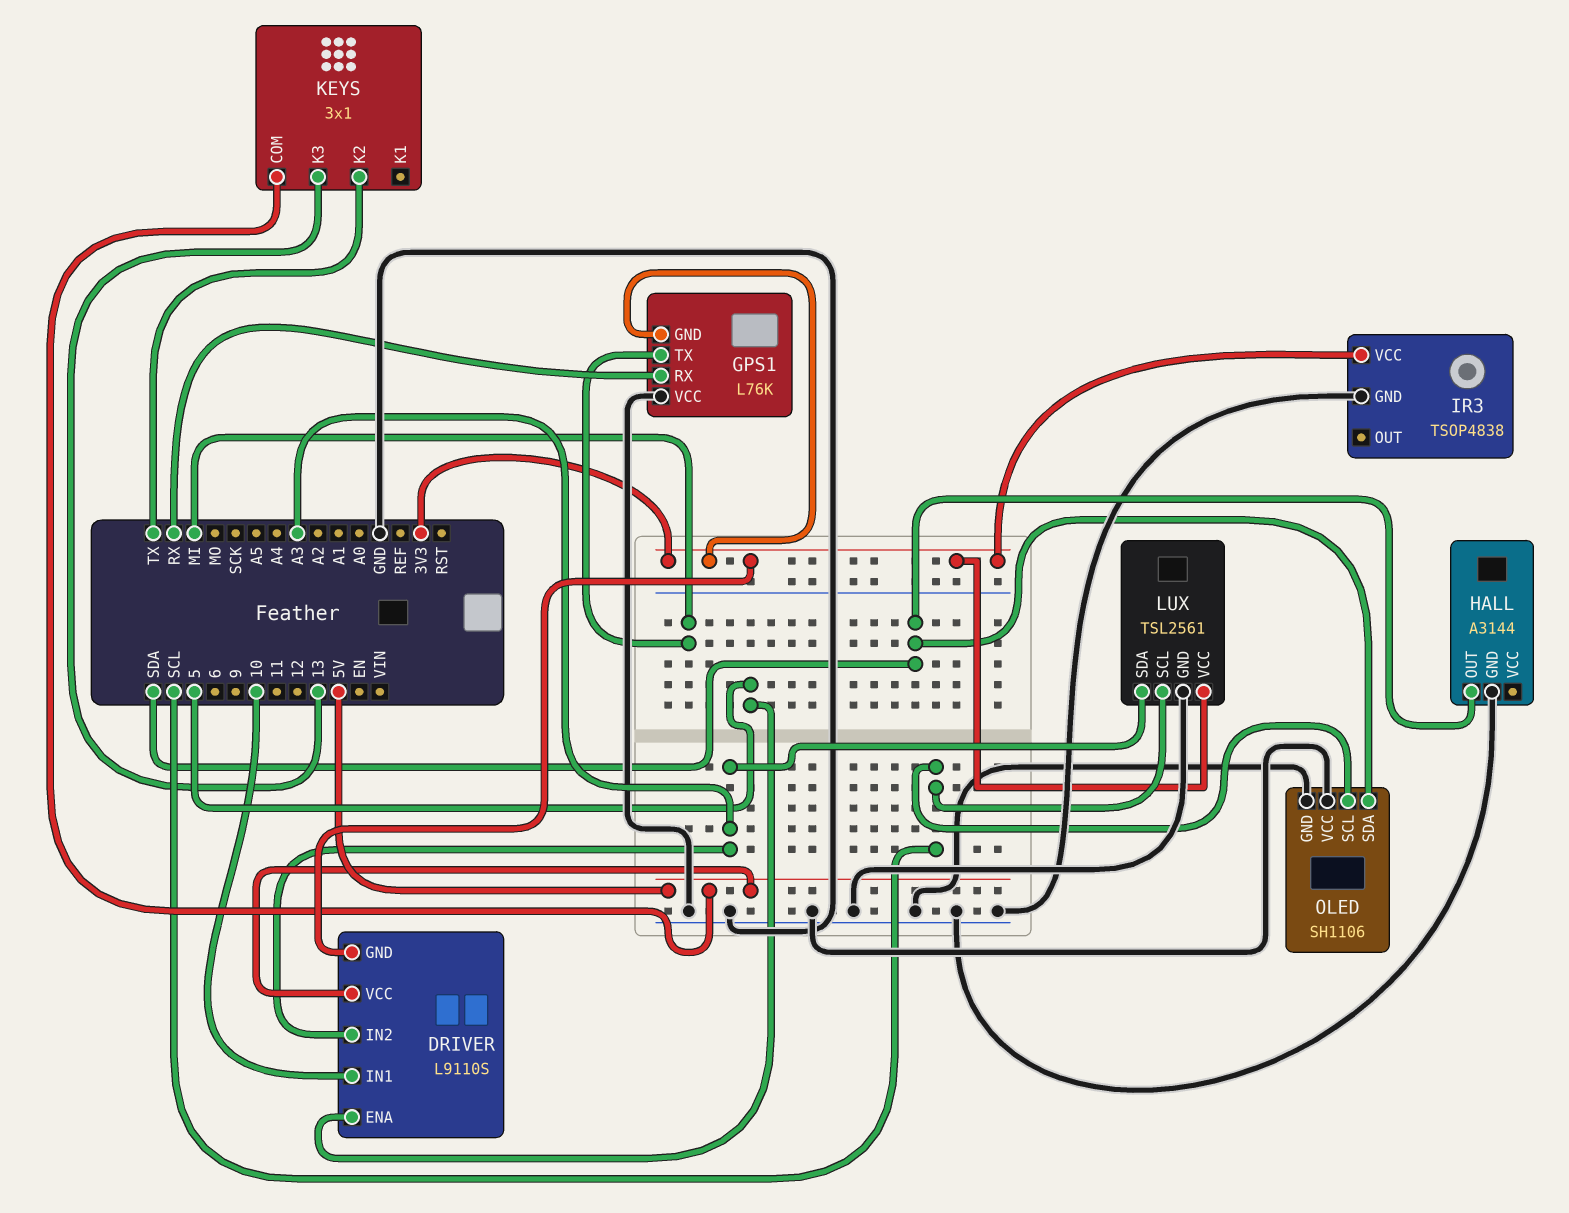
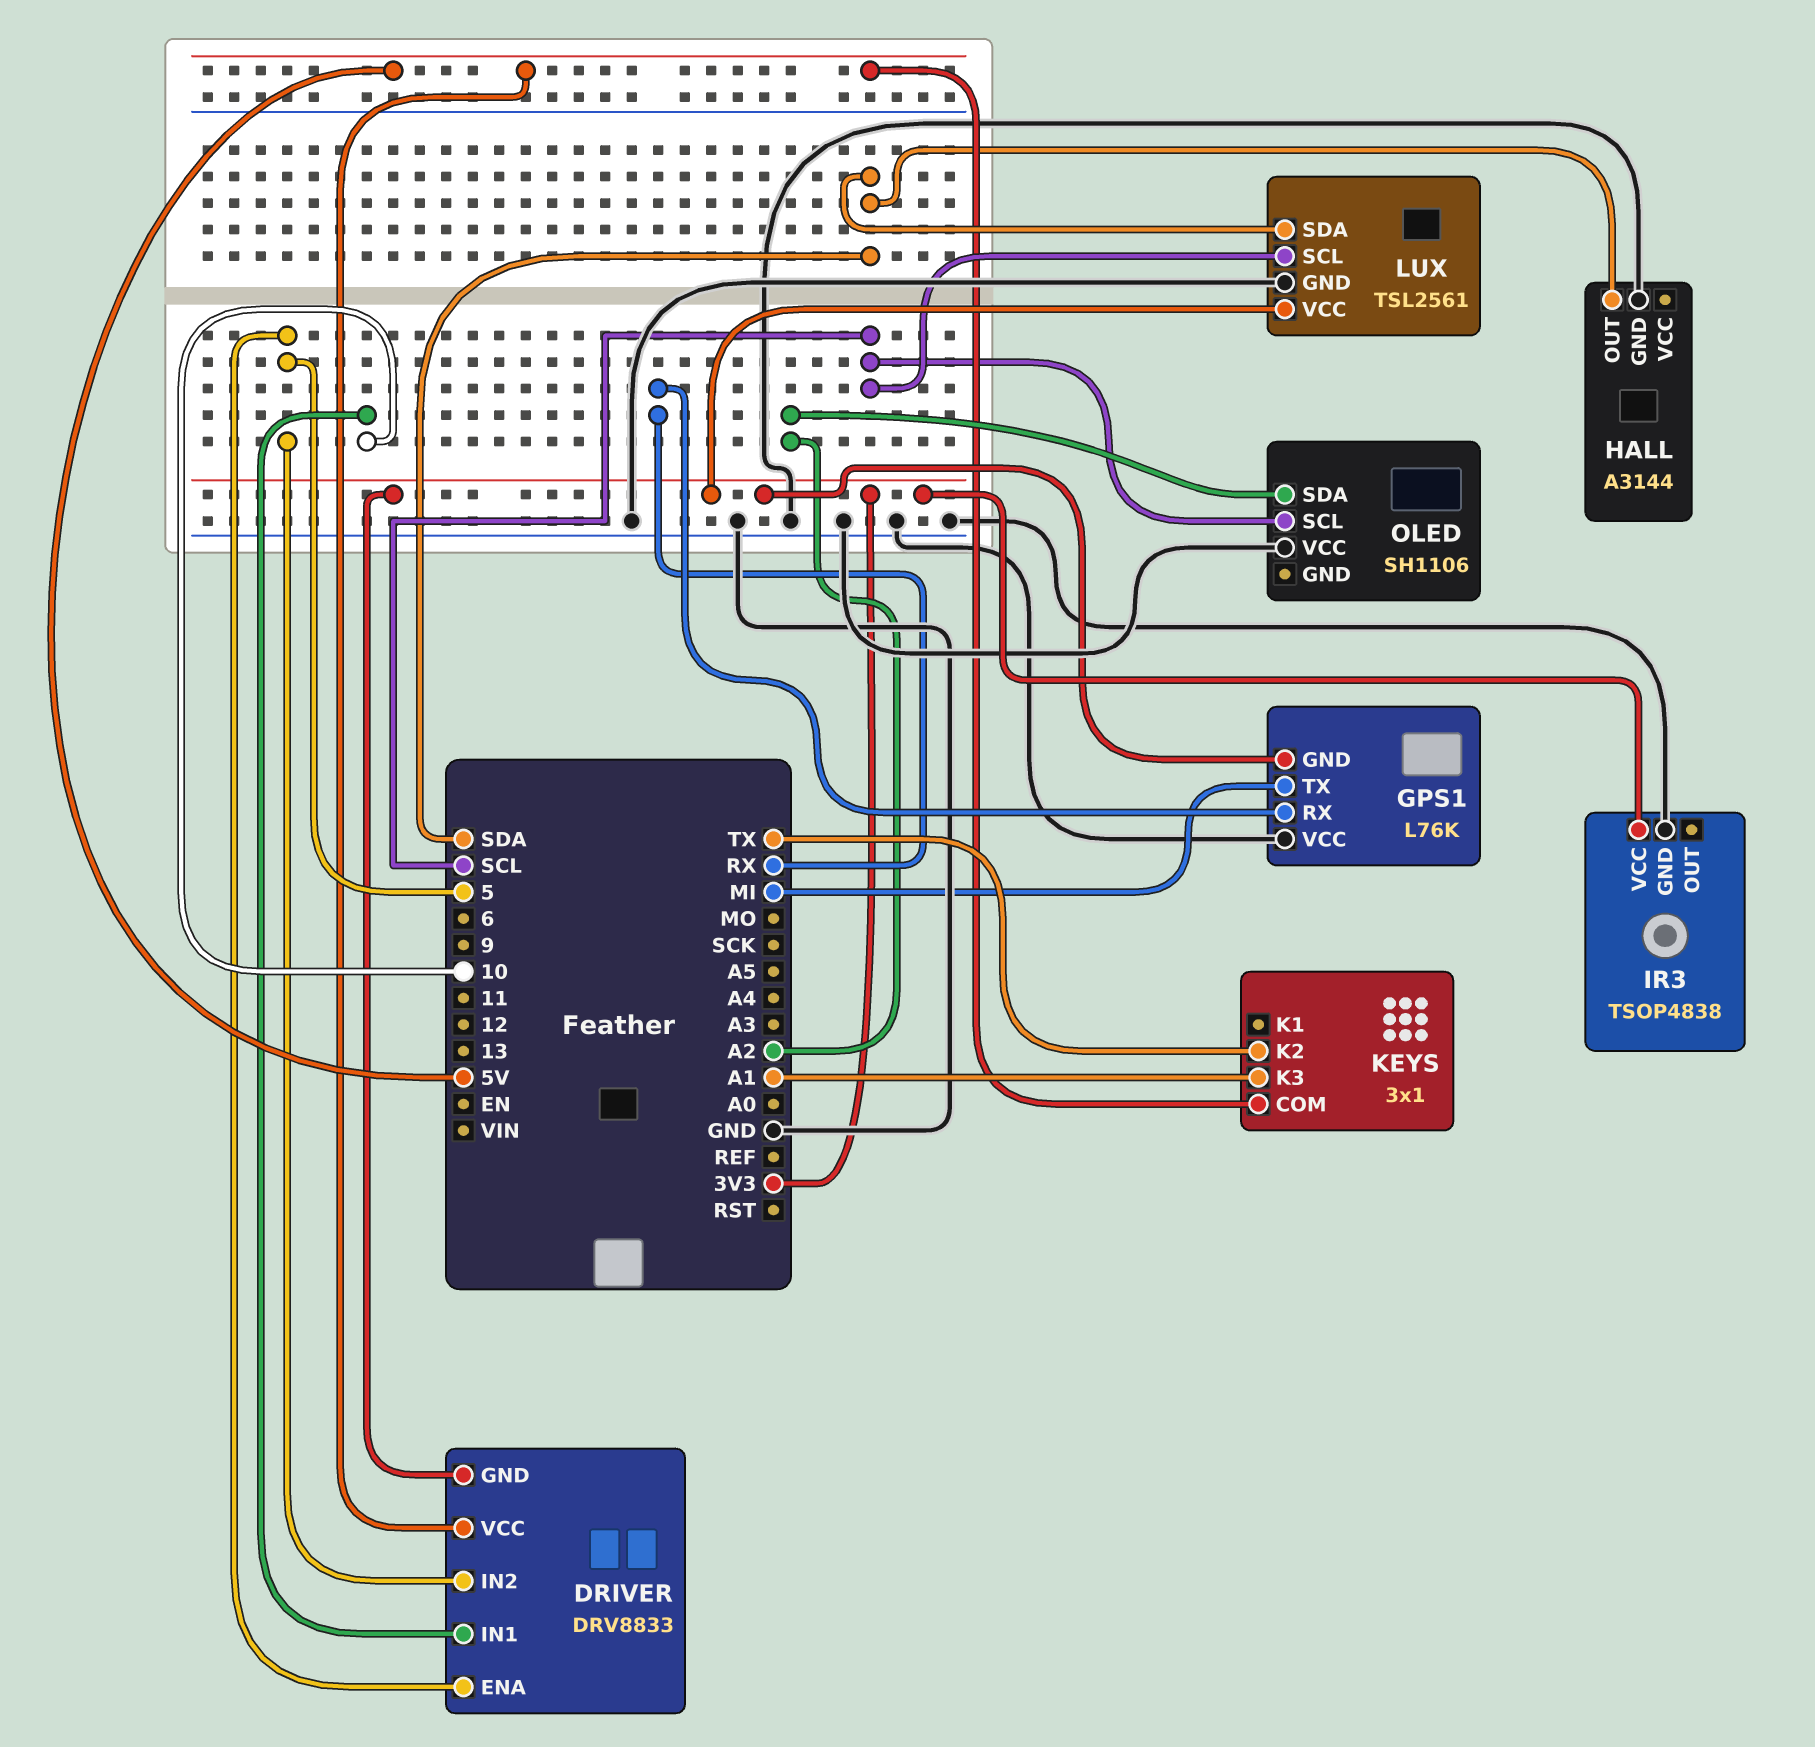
DRIVER: L9110S -> DRV8833
DRIVER pin IN2: A3 -> 5
KEYS pin K3: 13 -> A1
LUX pin SDA: A3 -> SDA
OLED pin GND: GND -> none
OLED pin SDA: SDA -> A2

